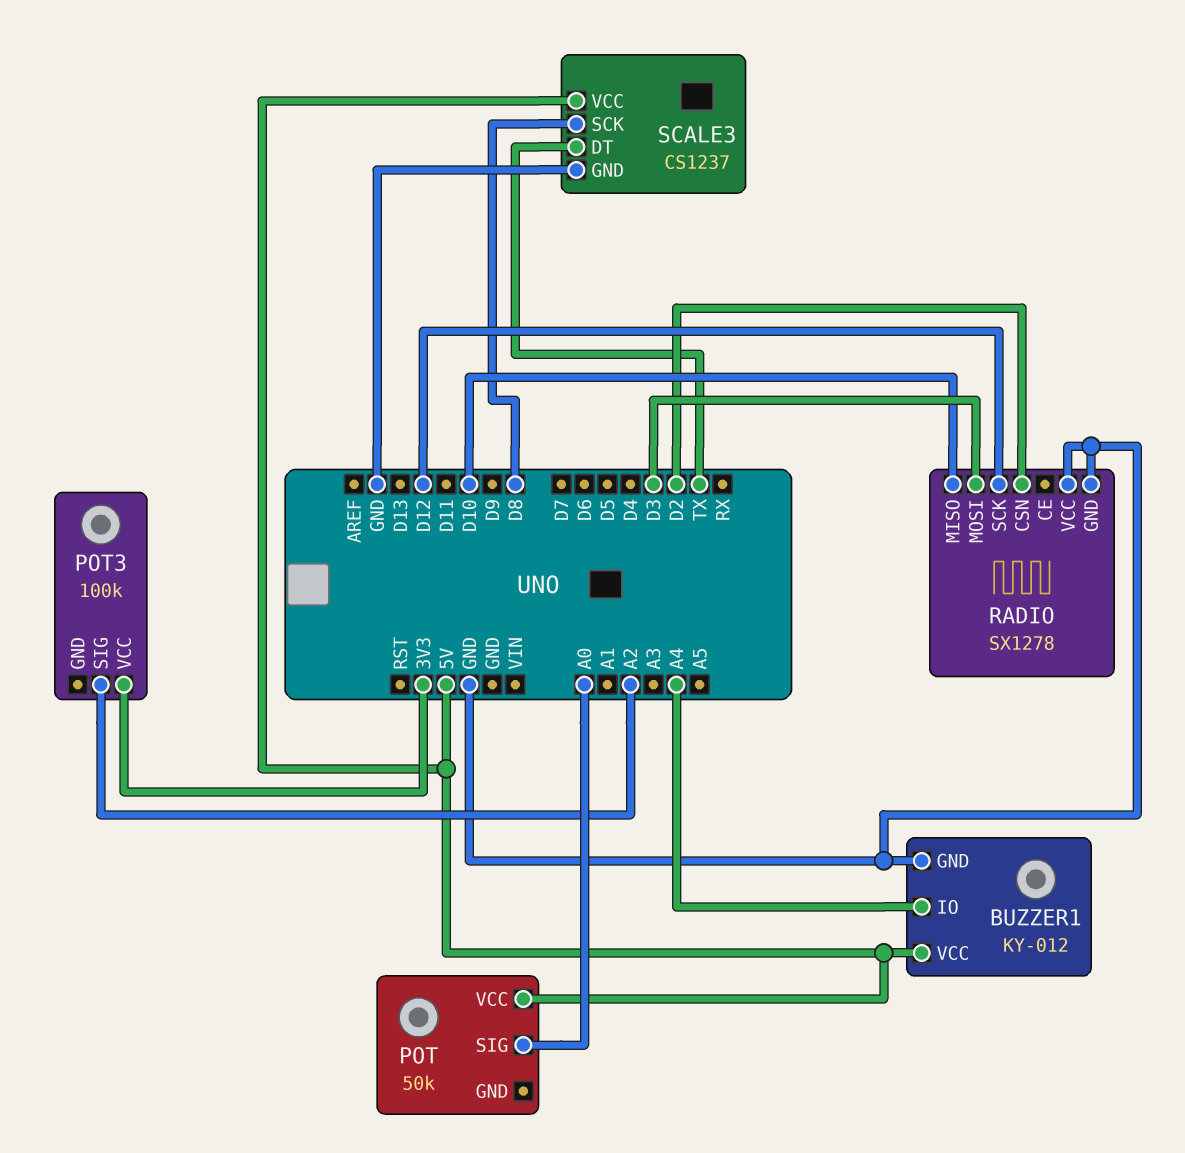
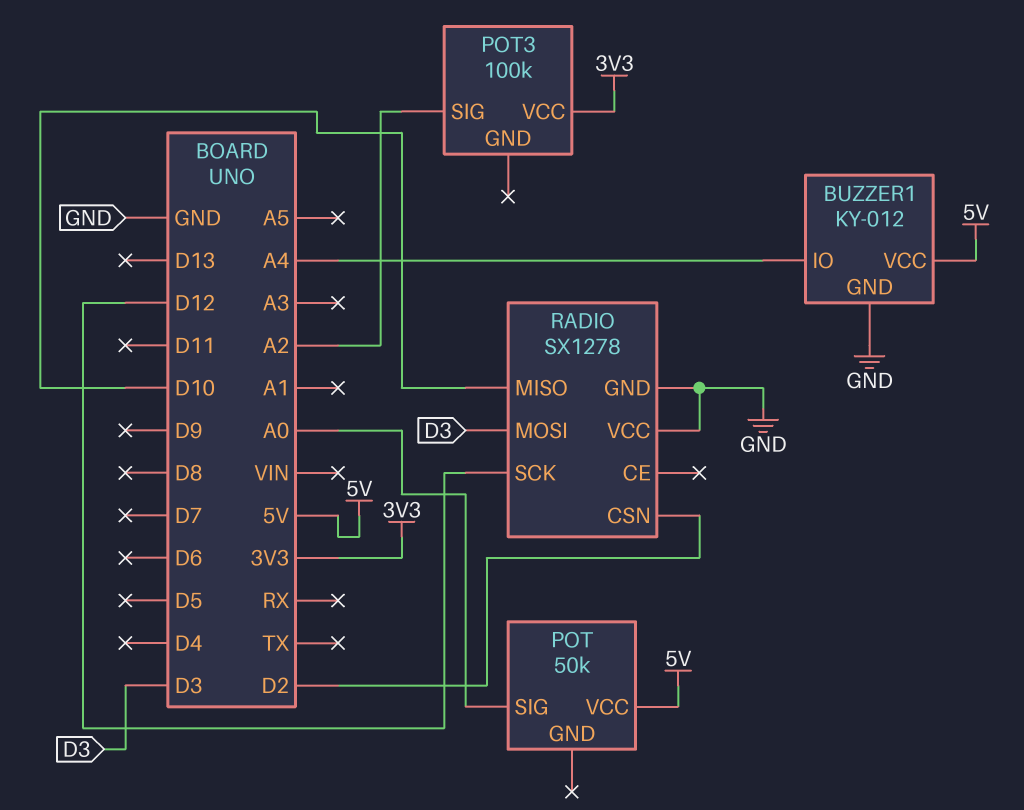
SCALE3: CS1237 -> none
SCALE3 pin DT: TX -> none
SCALE3 pin GND: GND -> none
SCALE3 pin SCK: D8 -> none
SCALE3 pin VCC: 5V -> none

